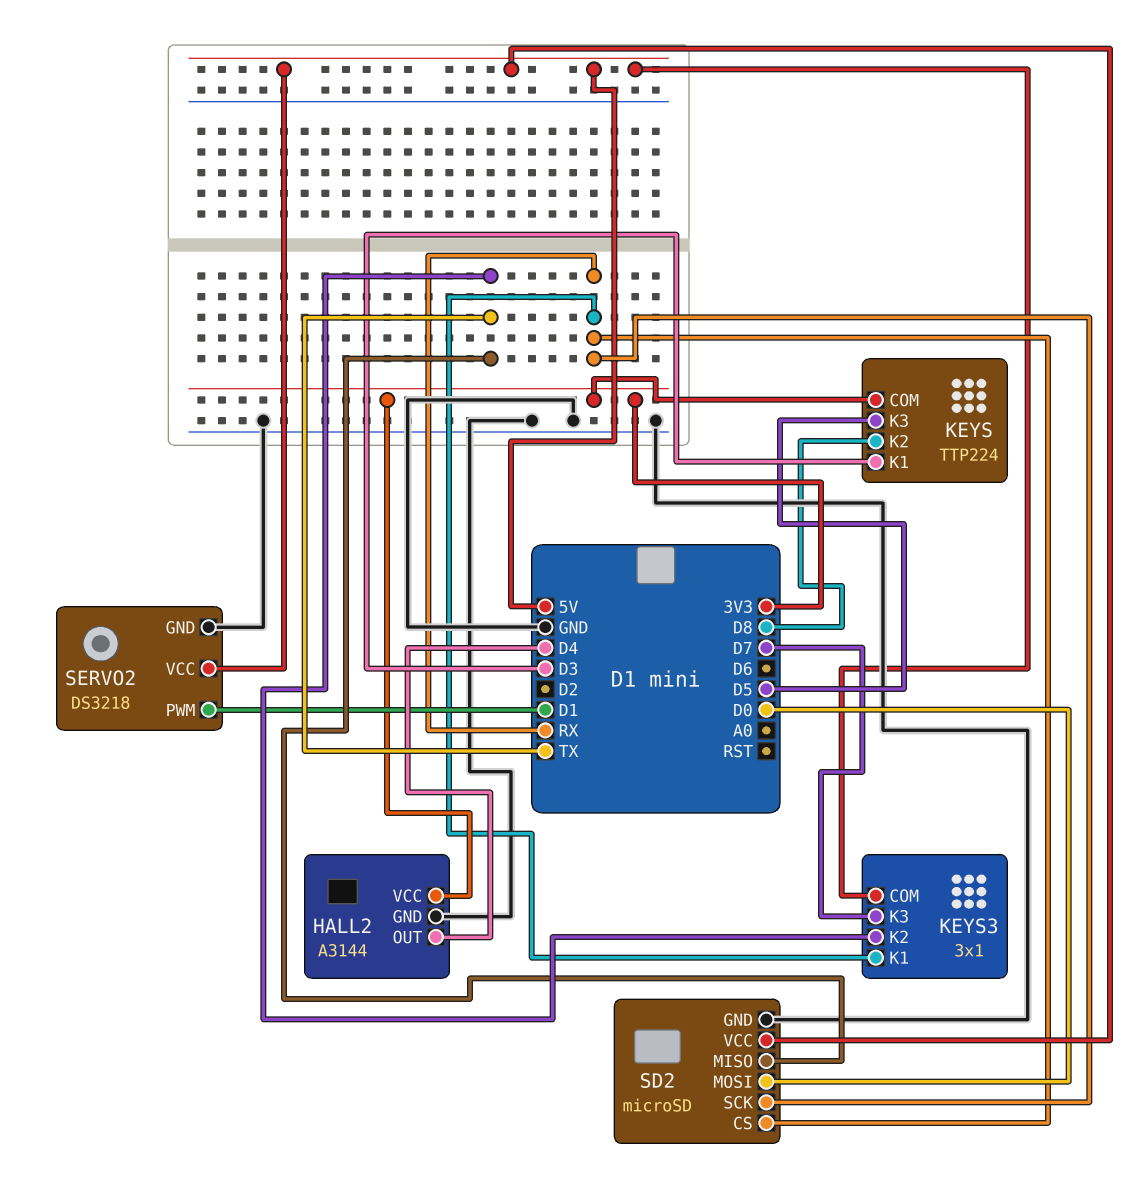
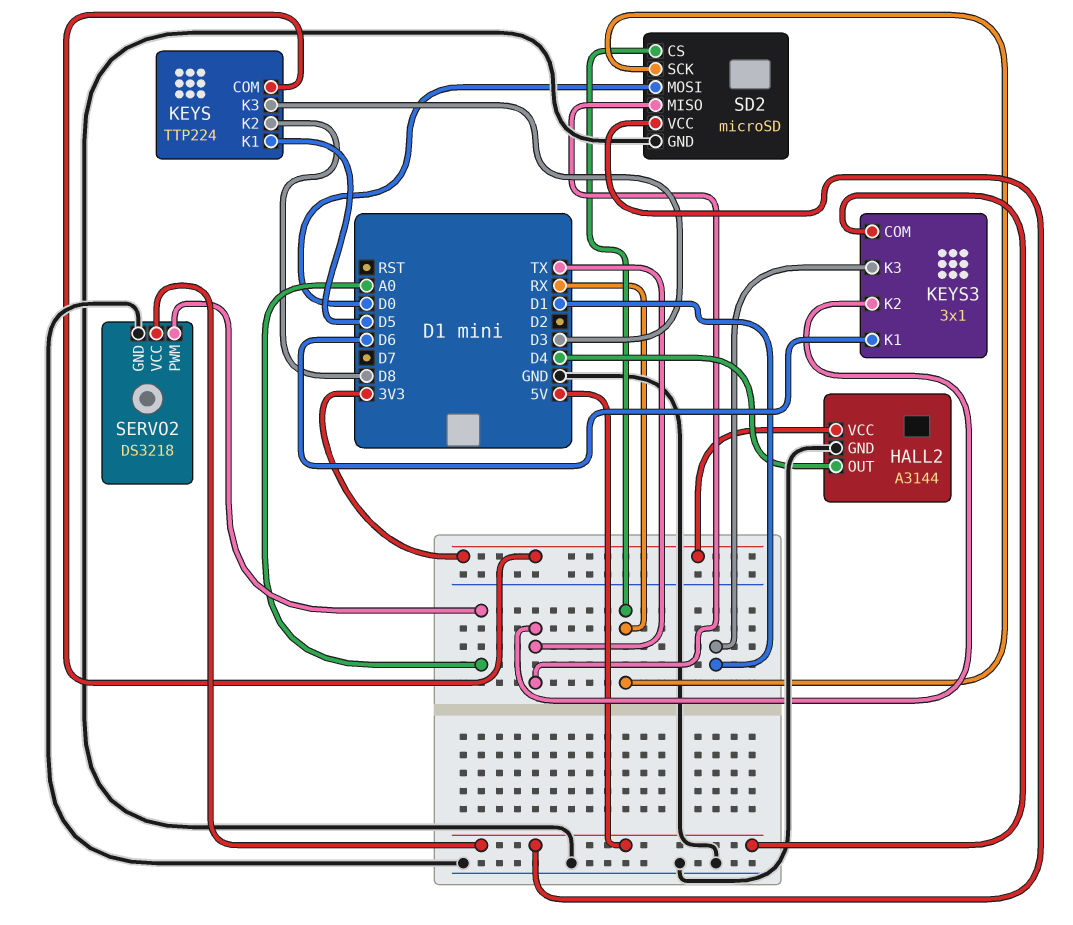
KEYS pin K1: D3 -> D5
KEYS pin K3: D5 -> D3
KEYS3 pin K1: RX -> D6
KEYS3 pin K3: D7 -> D1
SERVO2 pin PWM: D1 -> A0

